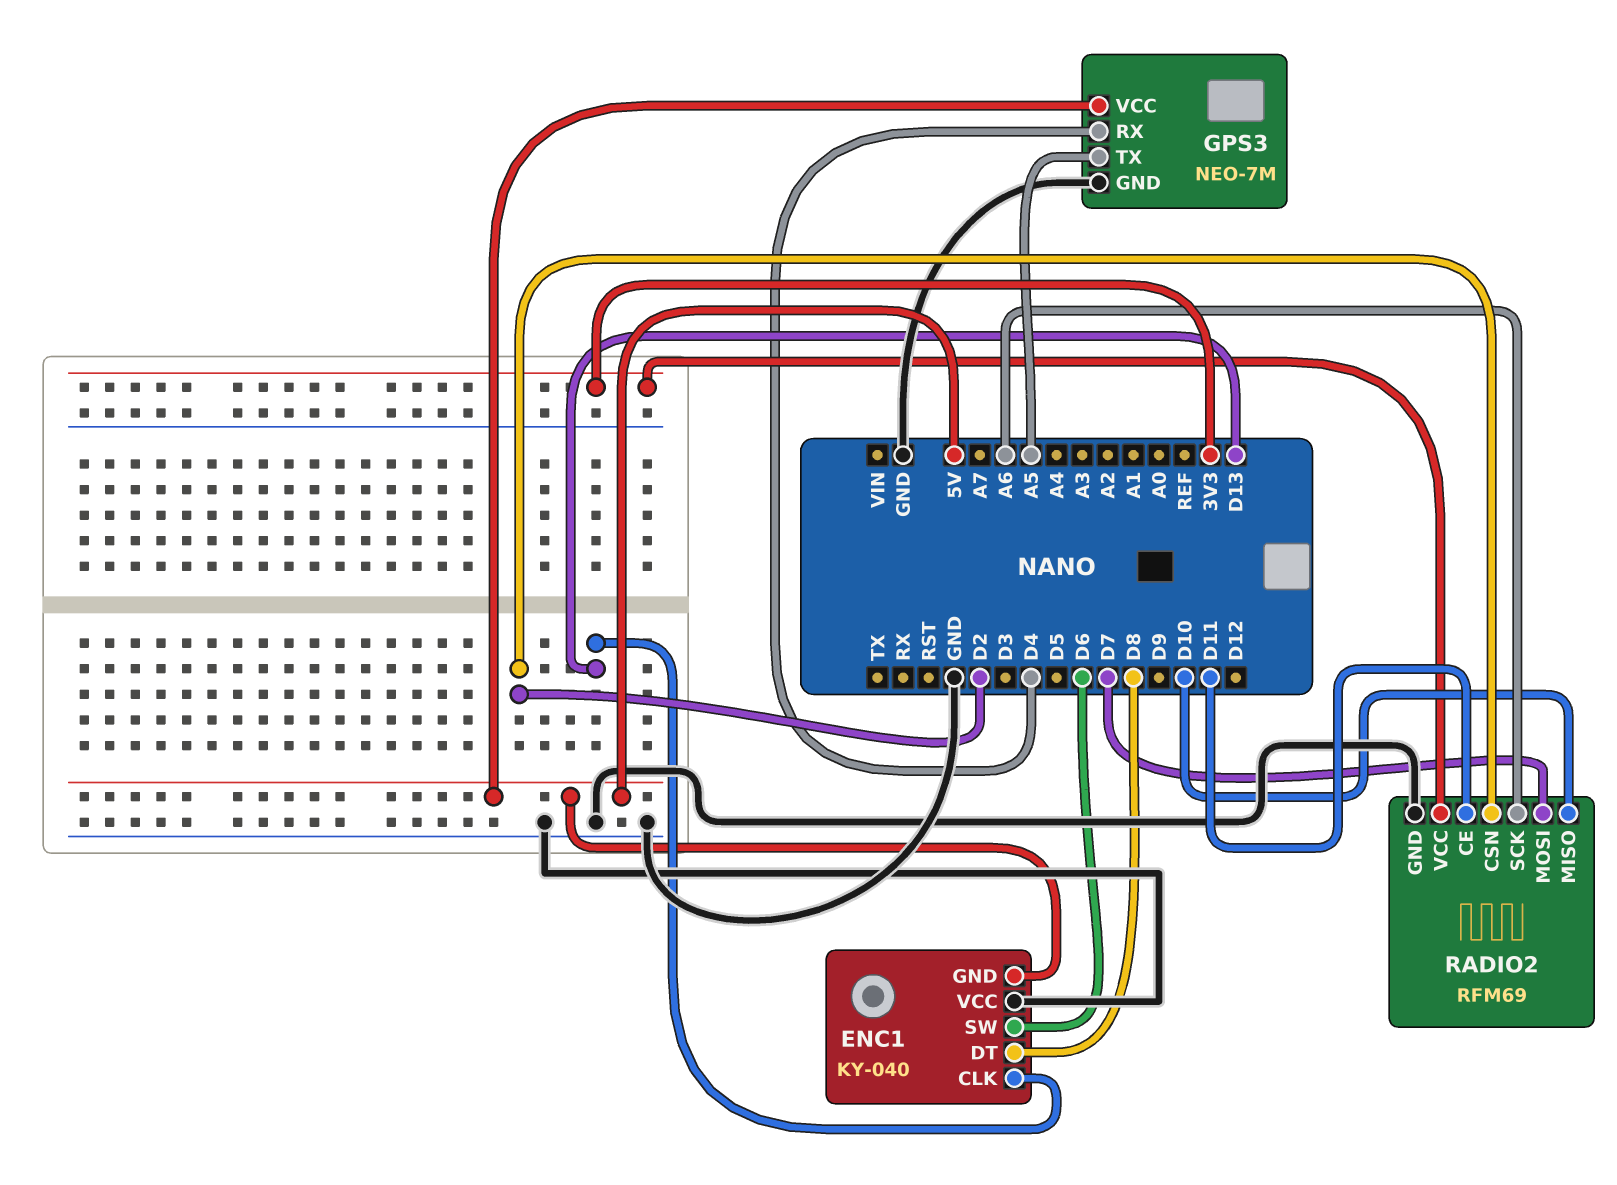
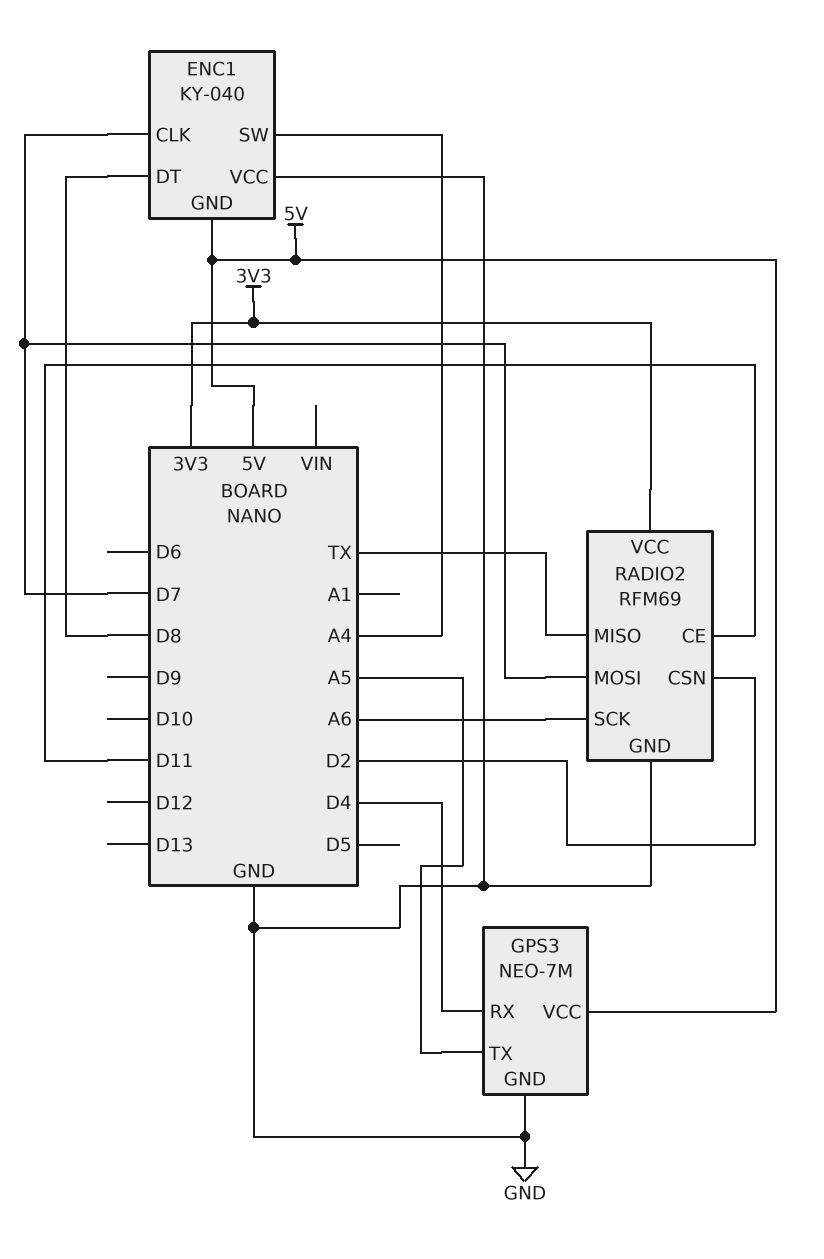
ENC1 pin CLK: D13 -> D7
ENC1 pin SW: D6 -> A4
RADIO2 pin MISO: D10 -> TX

